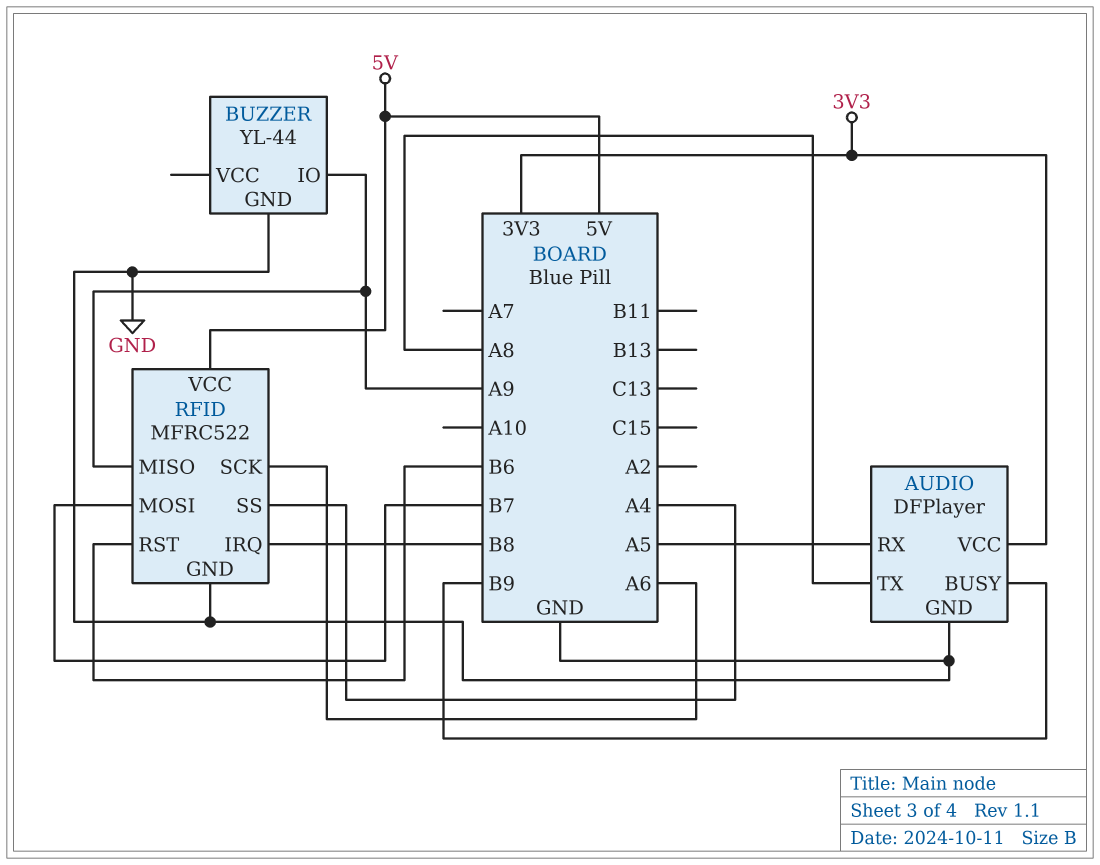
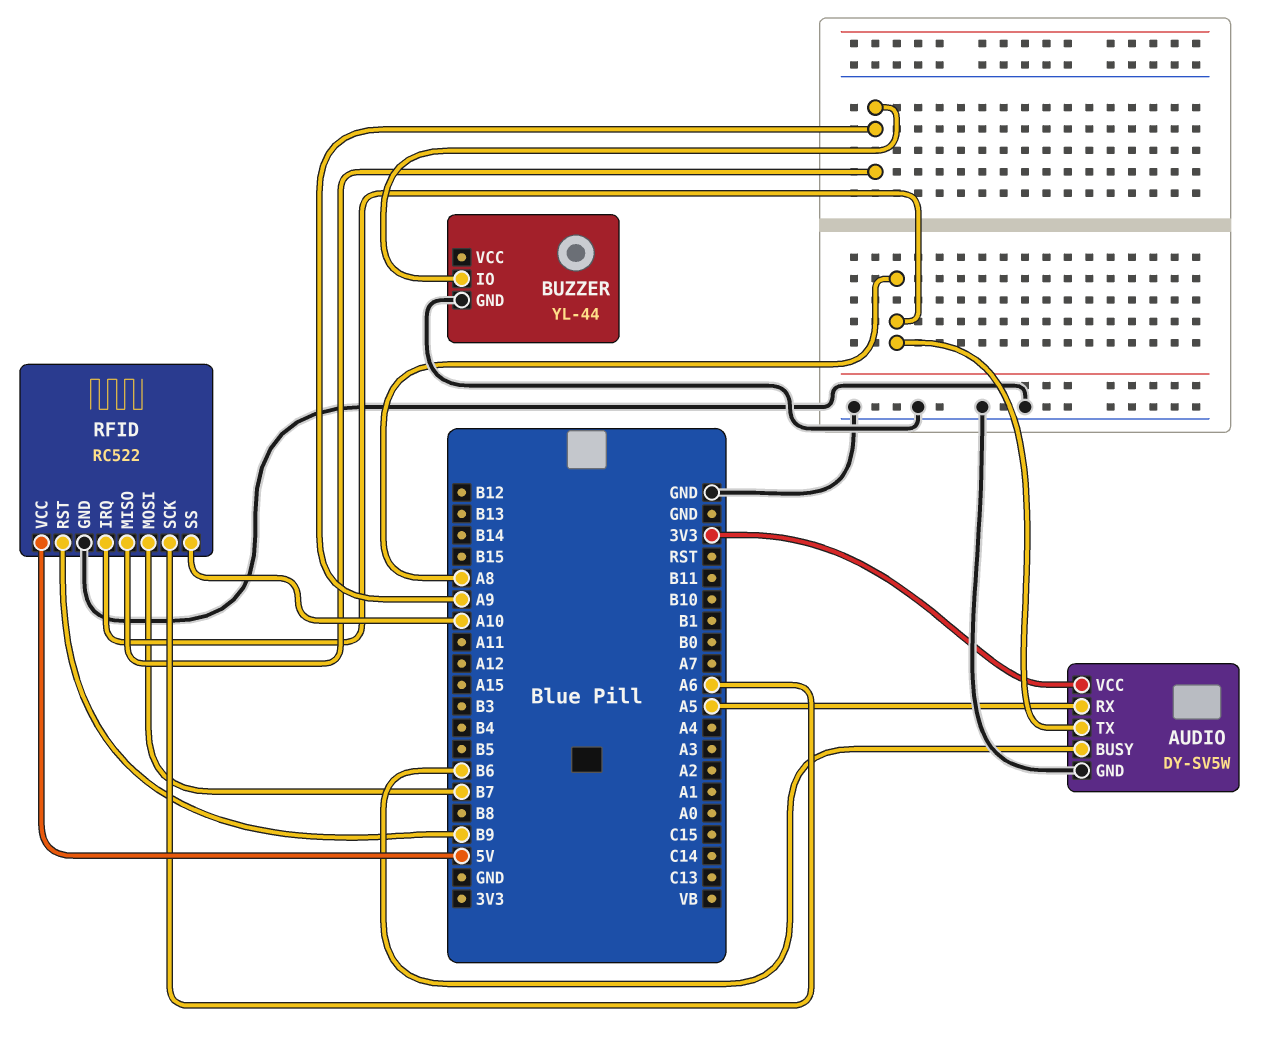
AUDIO: DFPlayer -> DY-SV5W
AUDIO pin BUSY: B9 -> B6
RFID: MFRC522 -> RC522
RFID pin IRQ: B8 -> A8
RFID pin RST: B6 -> B9
RFID pin SS: A4 -> A10

